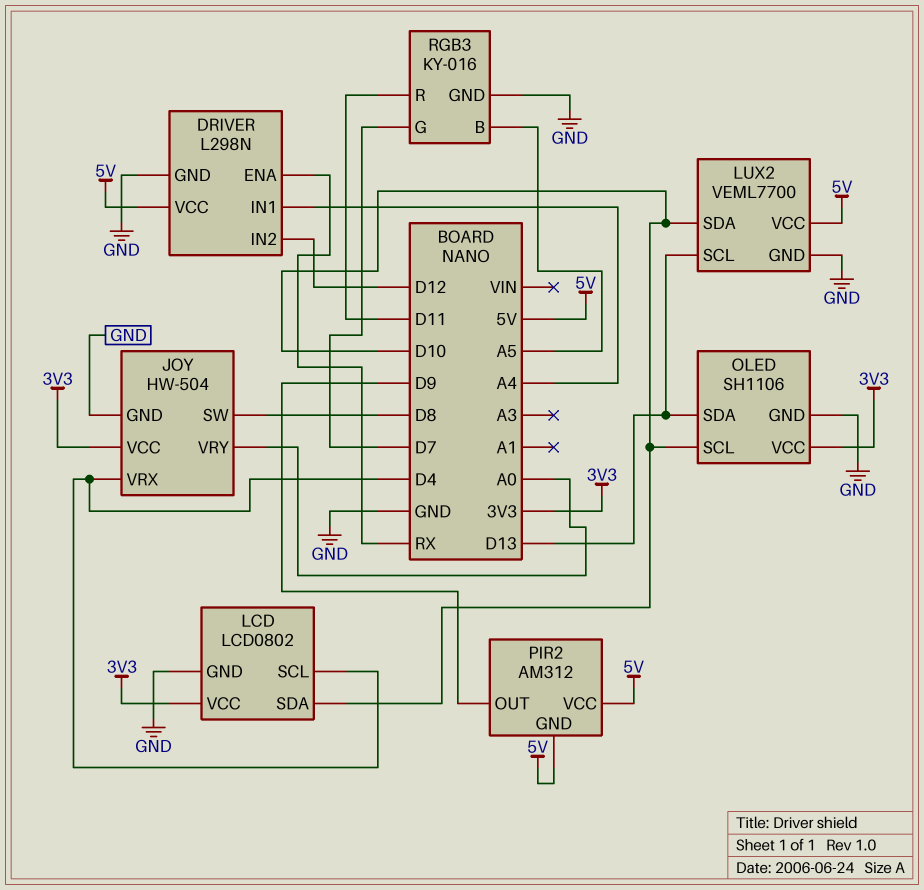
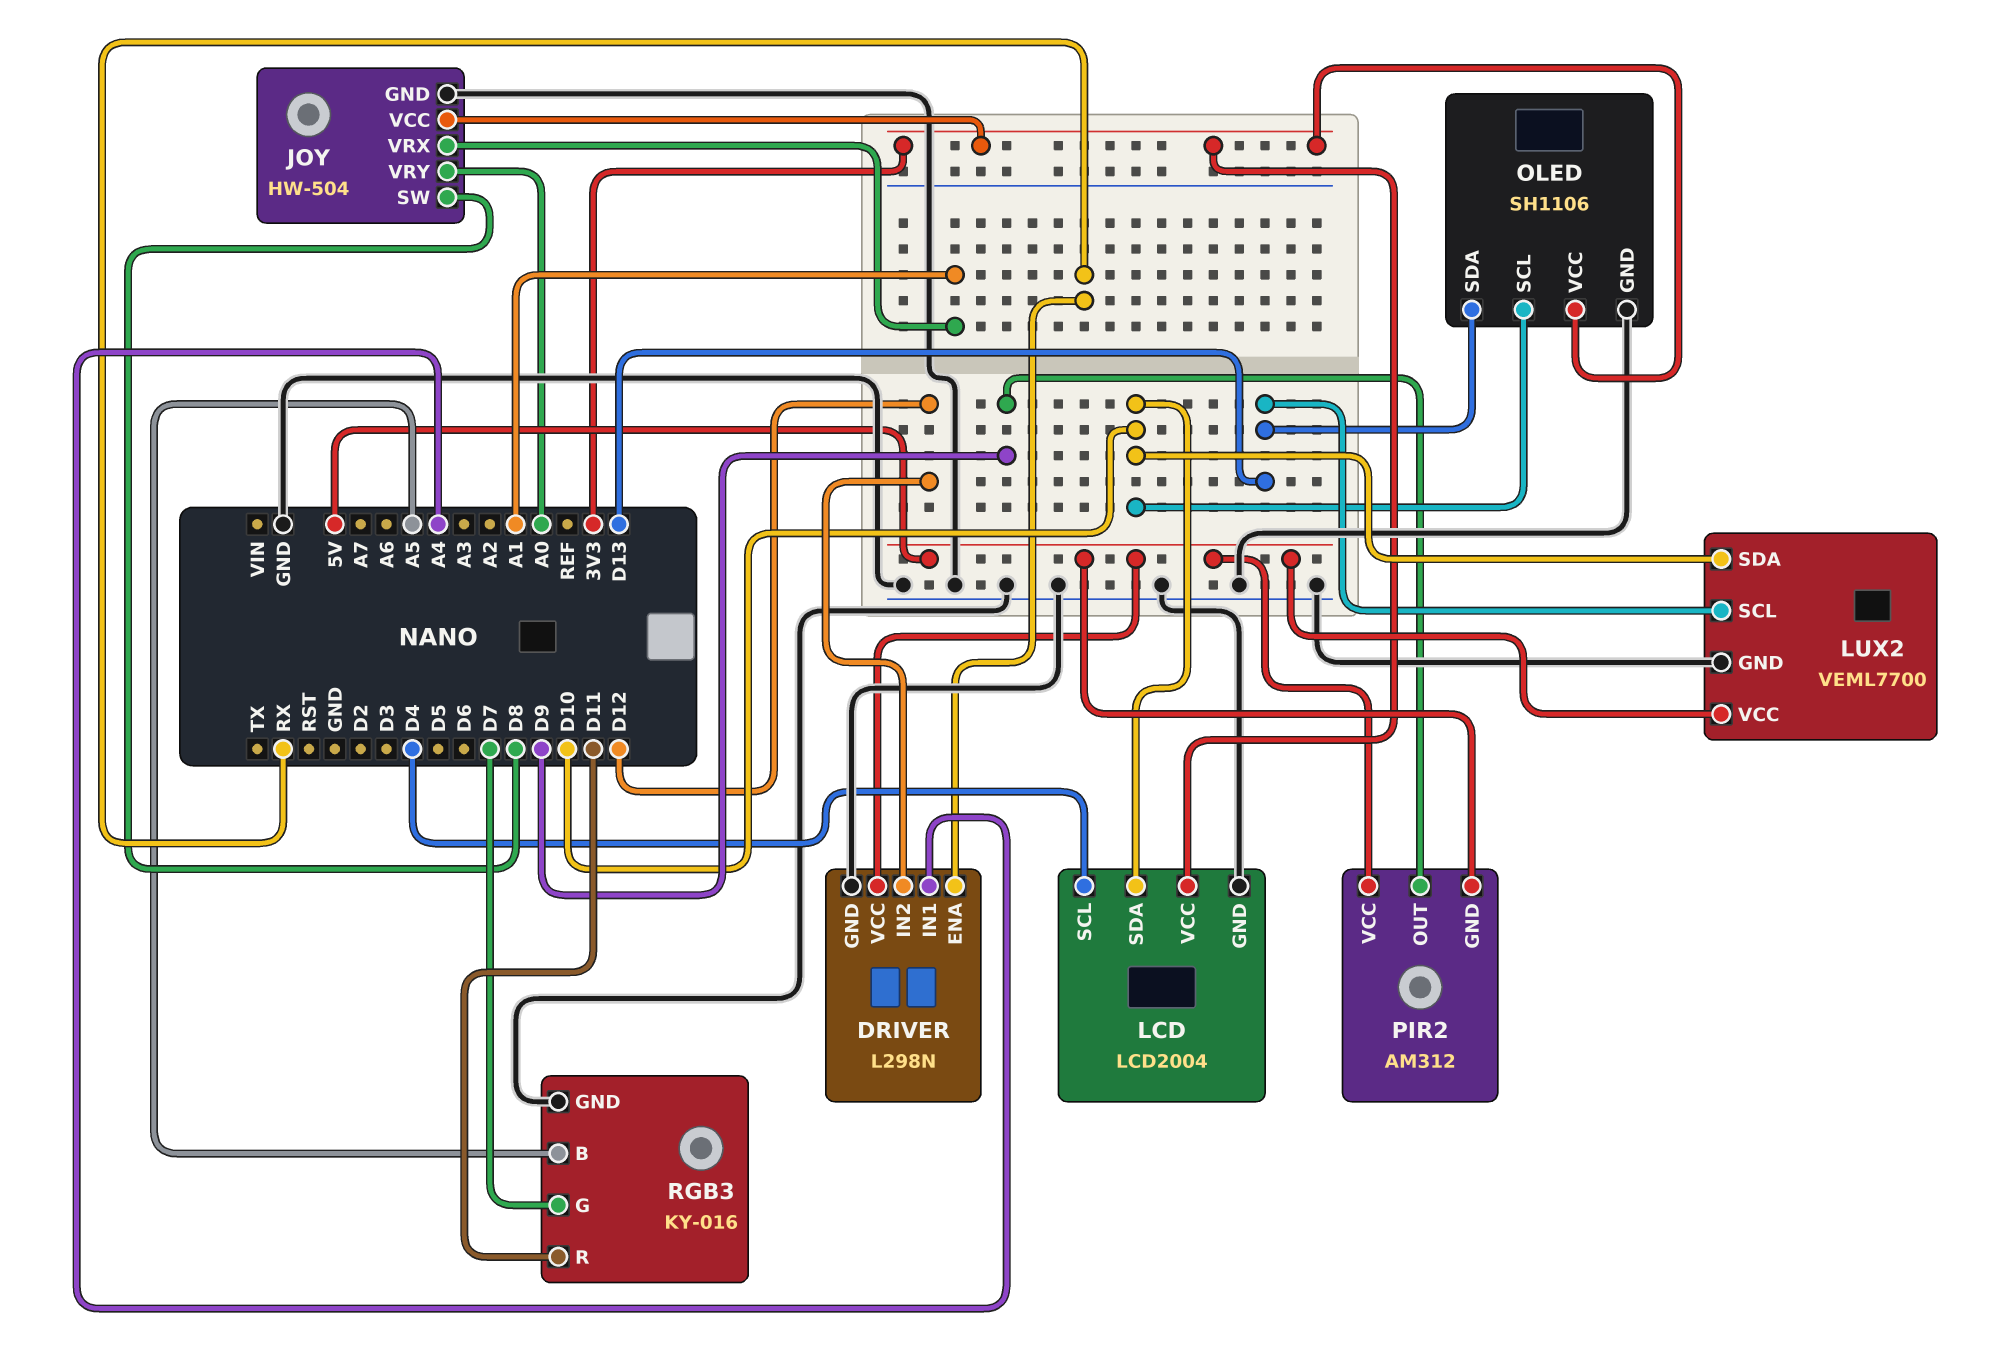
JOY pin VRX: D4 -> A1
LCD: LCD0802 -> LCD2004

